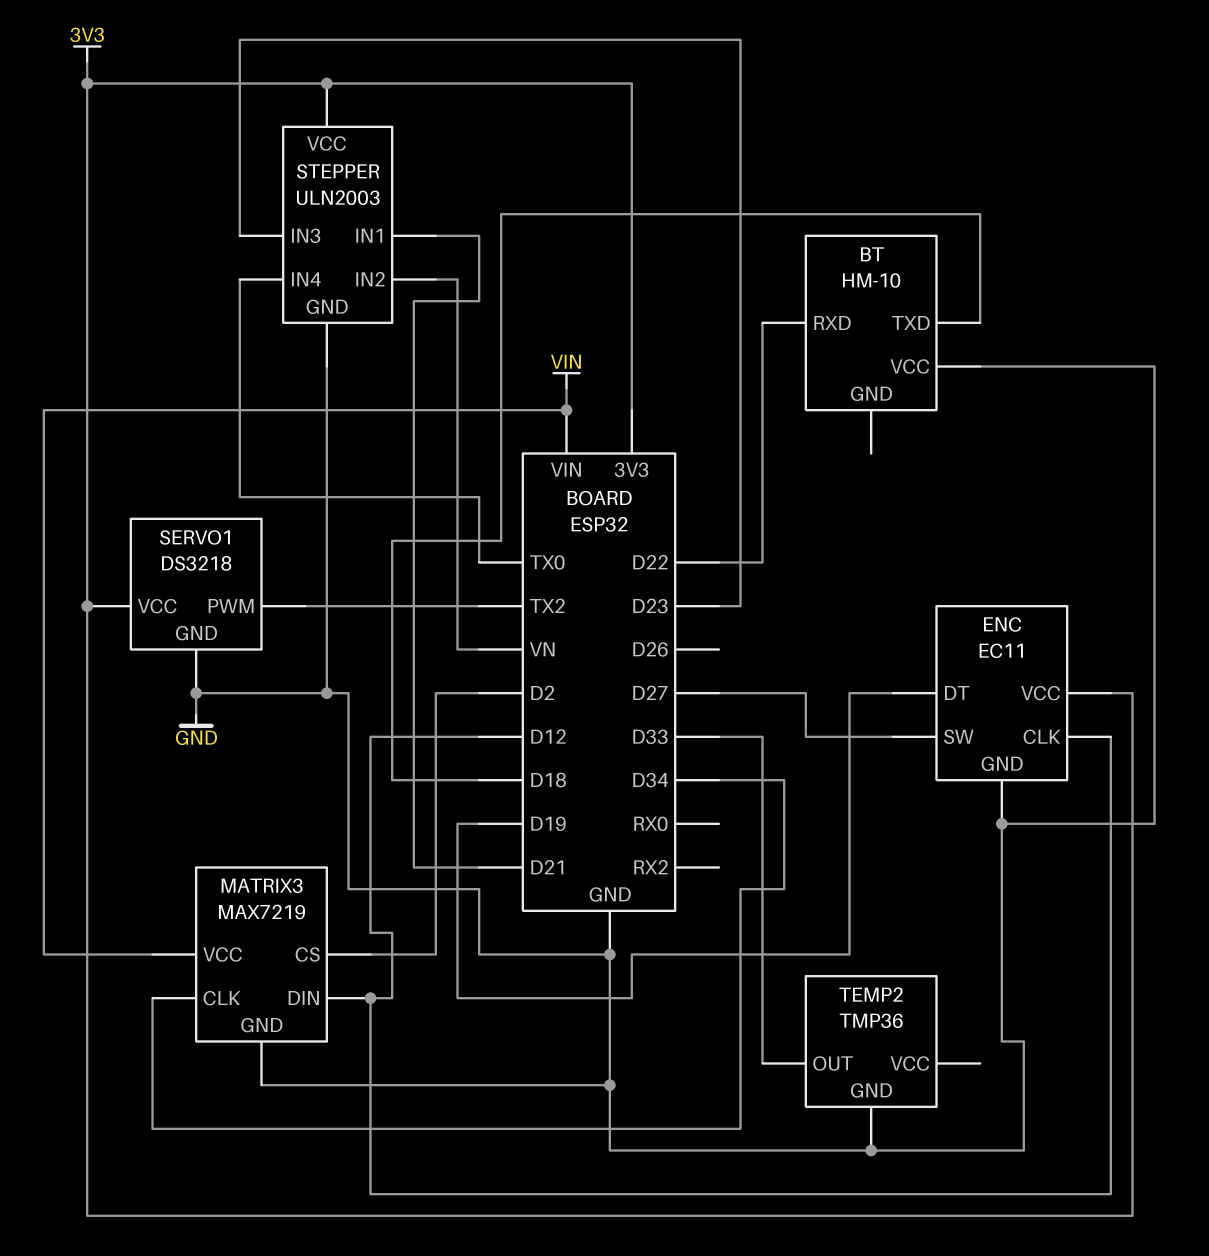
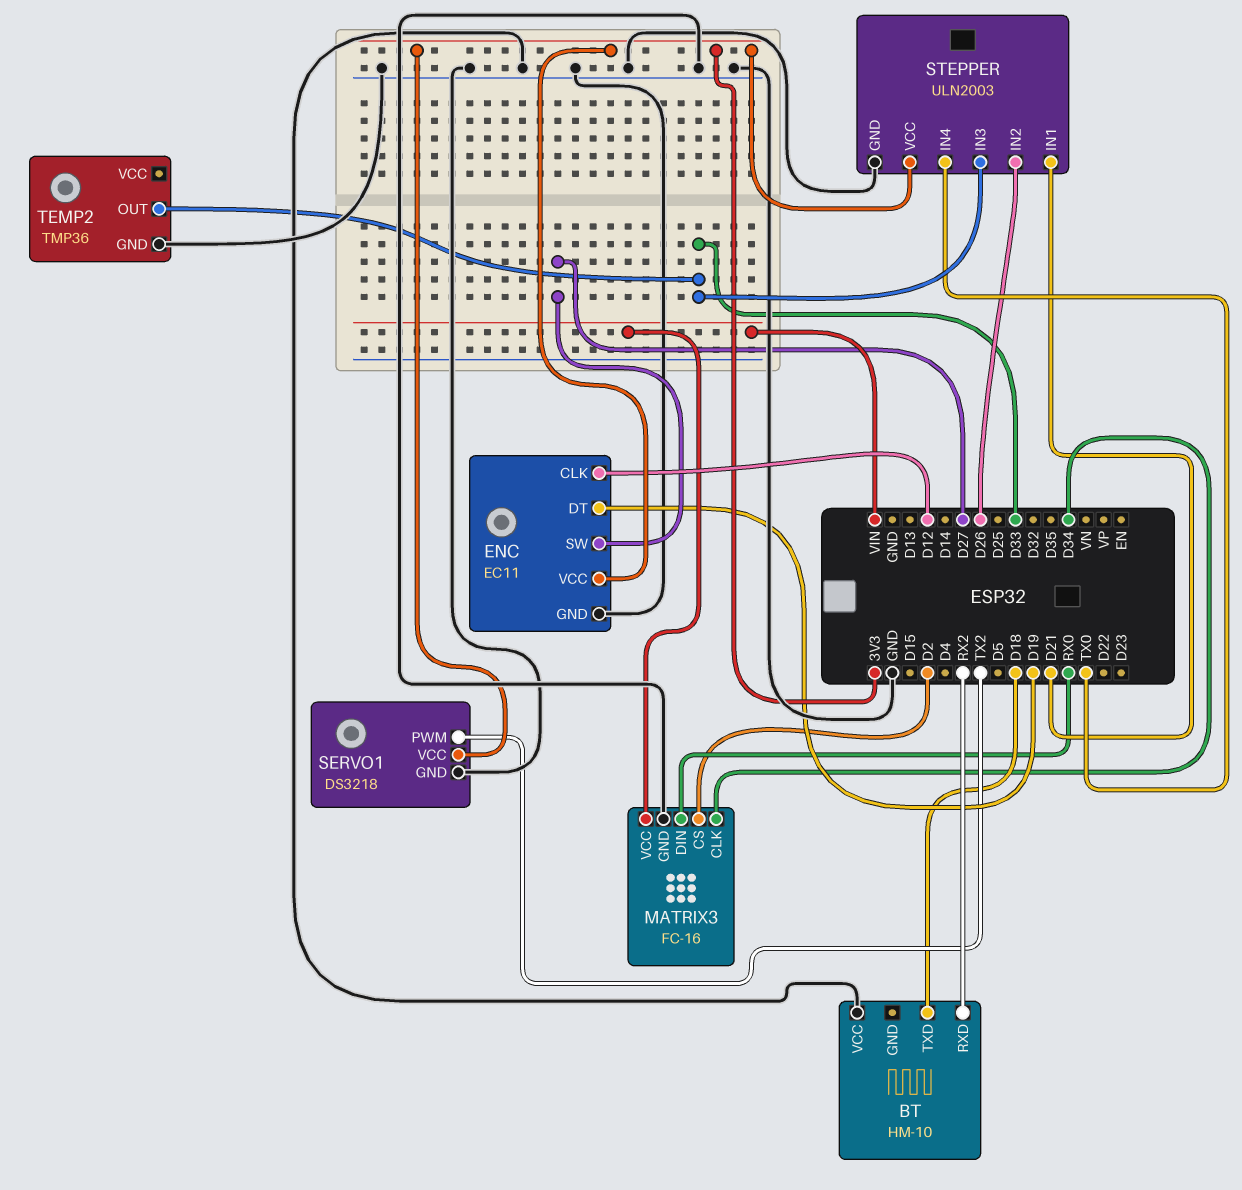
BT pin RXD: D22 -> RX2
MATRIX3: MAX7219 -> FC-16
MATRIX3 pin DIN: D12 -> RX0
STEPPER pin IN2: VN -> D26
STEPPER pin IN3: D23 -> D33

